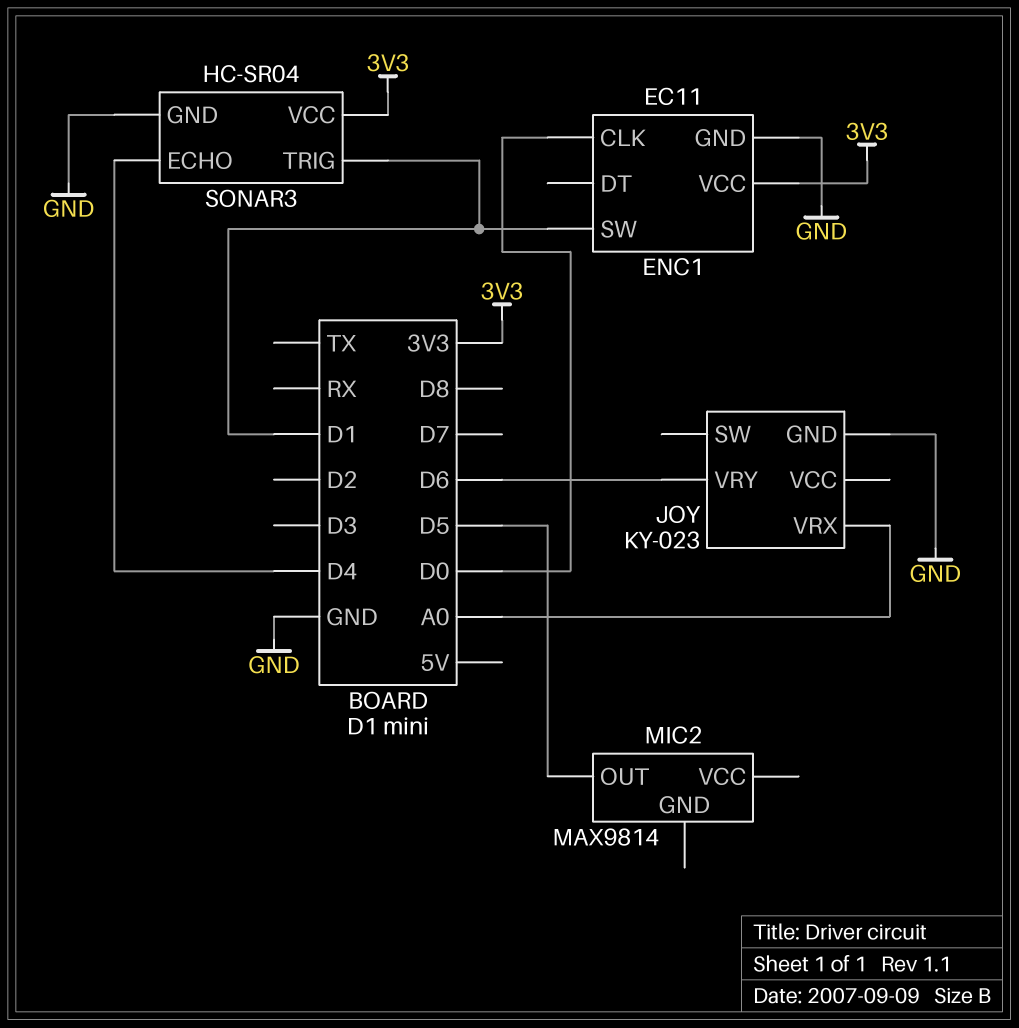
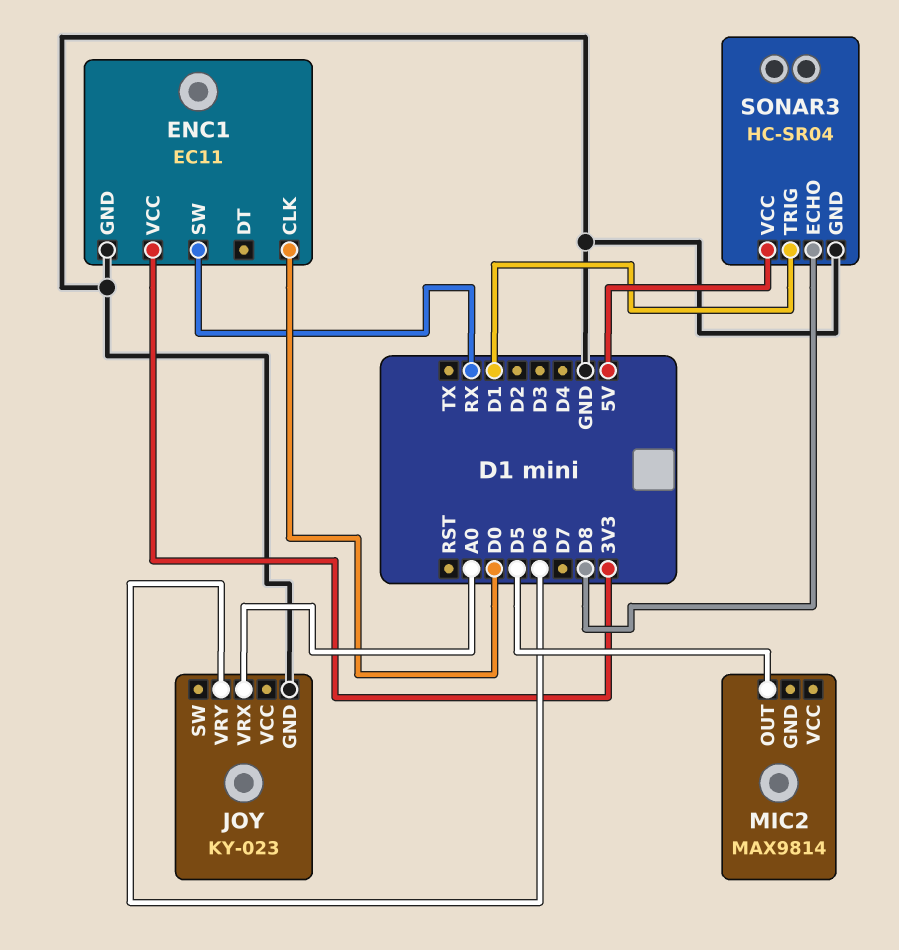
ENC1 pin SW: D1 -> RX
SONAR3 pin ECHO: D4 -> D8
SONAR3 pin VCC: 3V3 -> 5V

